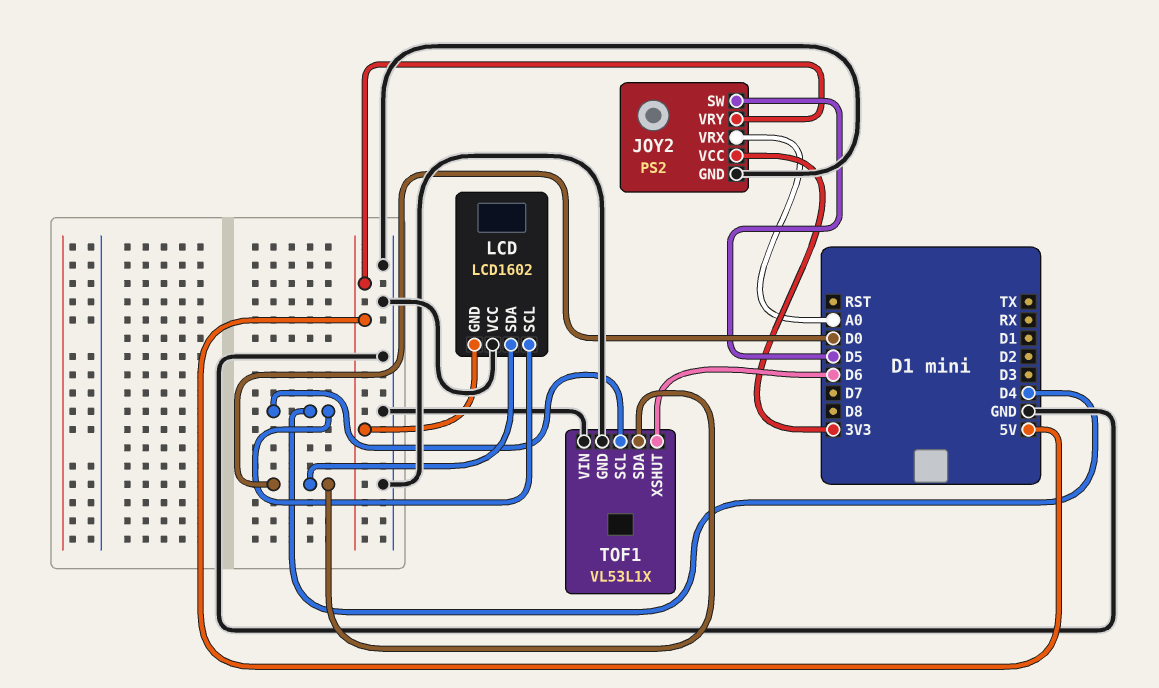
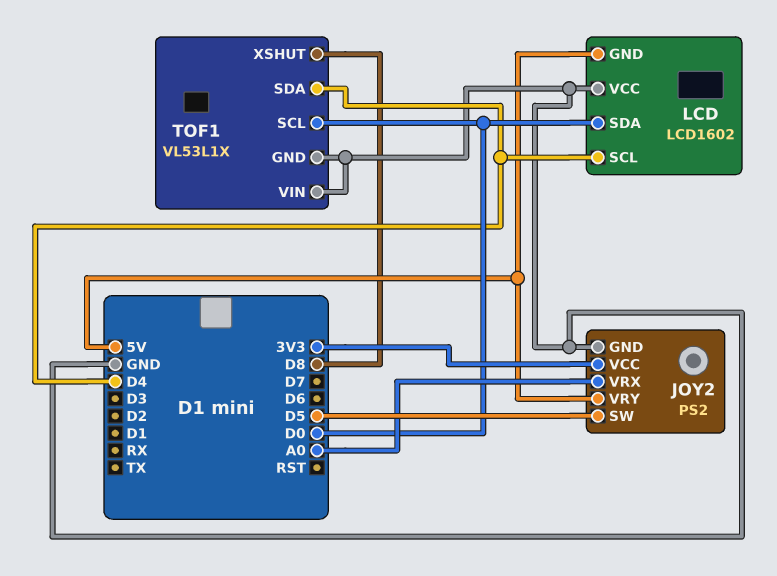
TOF1 pin SCL: D4 -> D0
TOF1 pin SDA: D0 -> D4
TOF1 pin XSHUT: D6 -> D8

